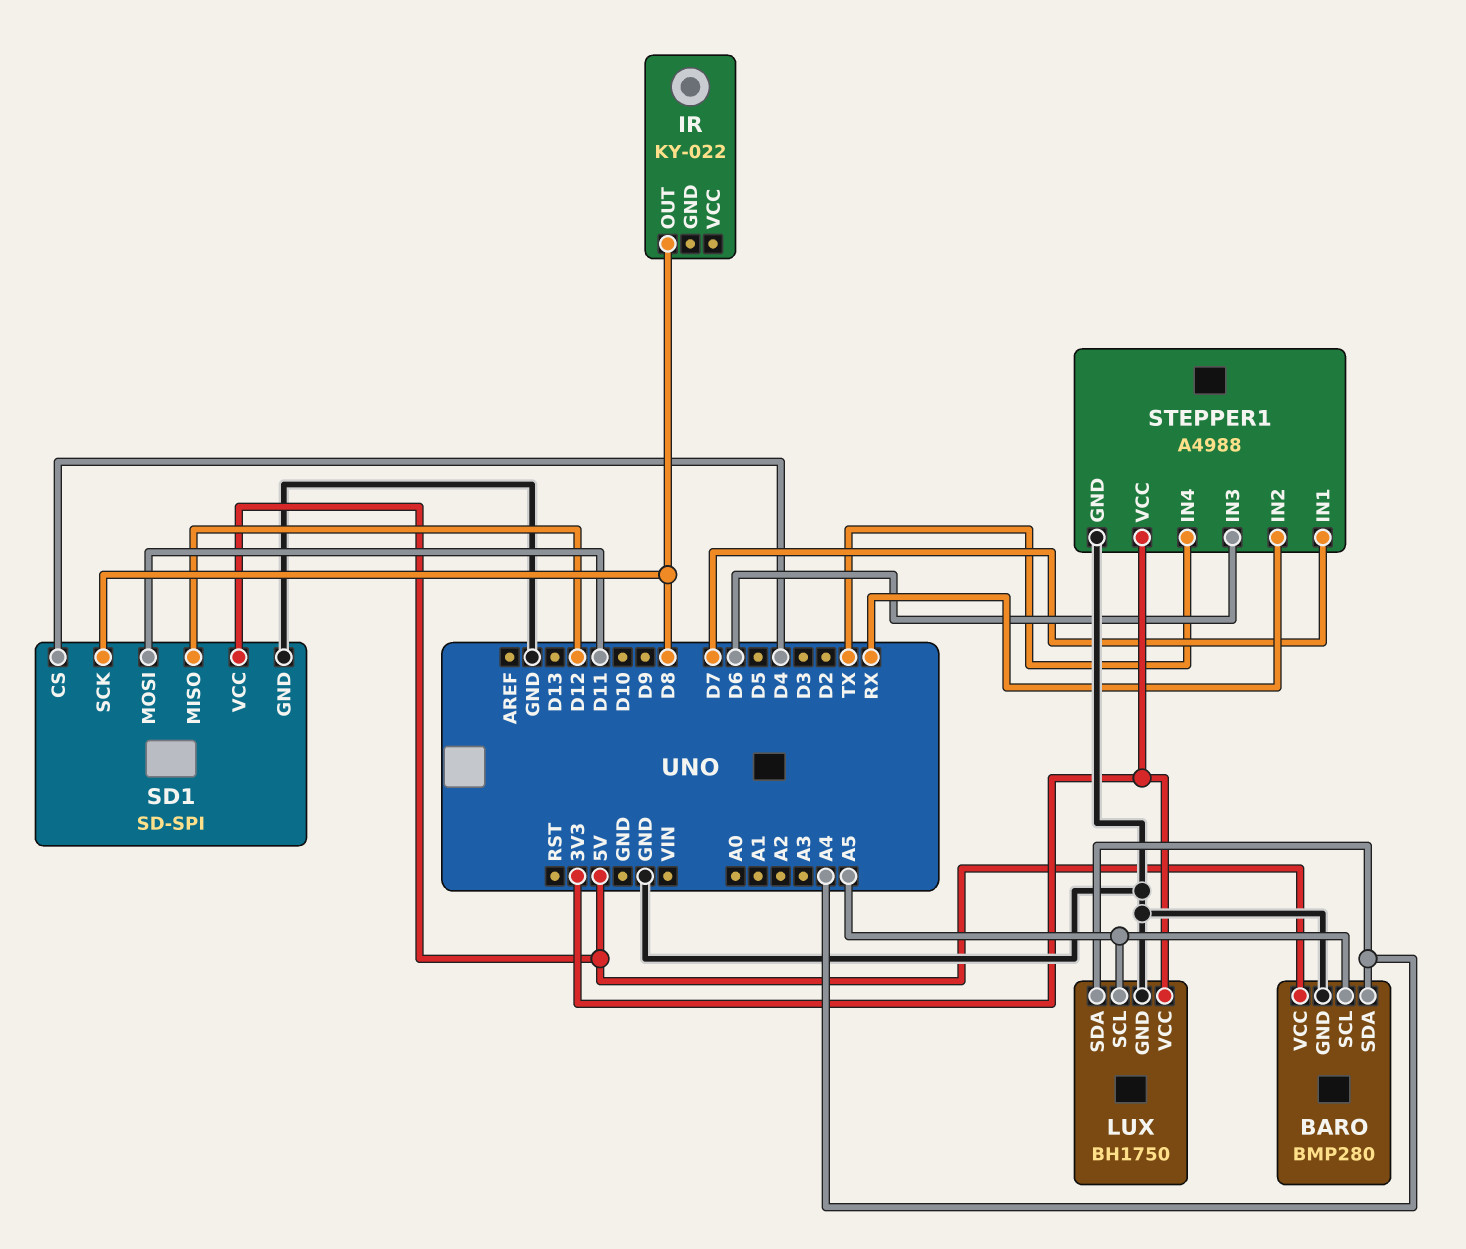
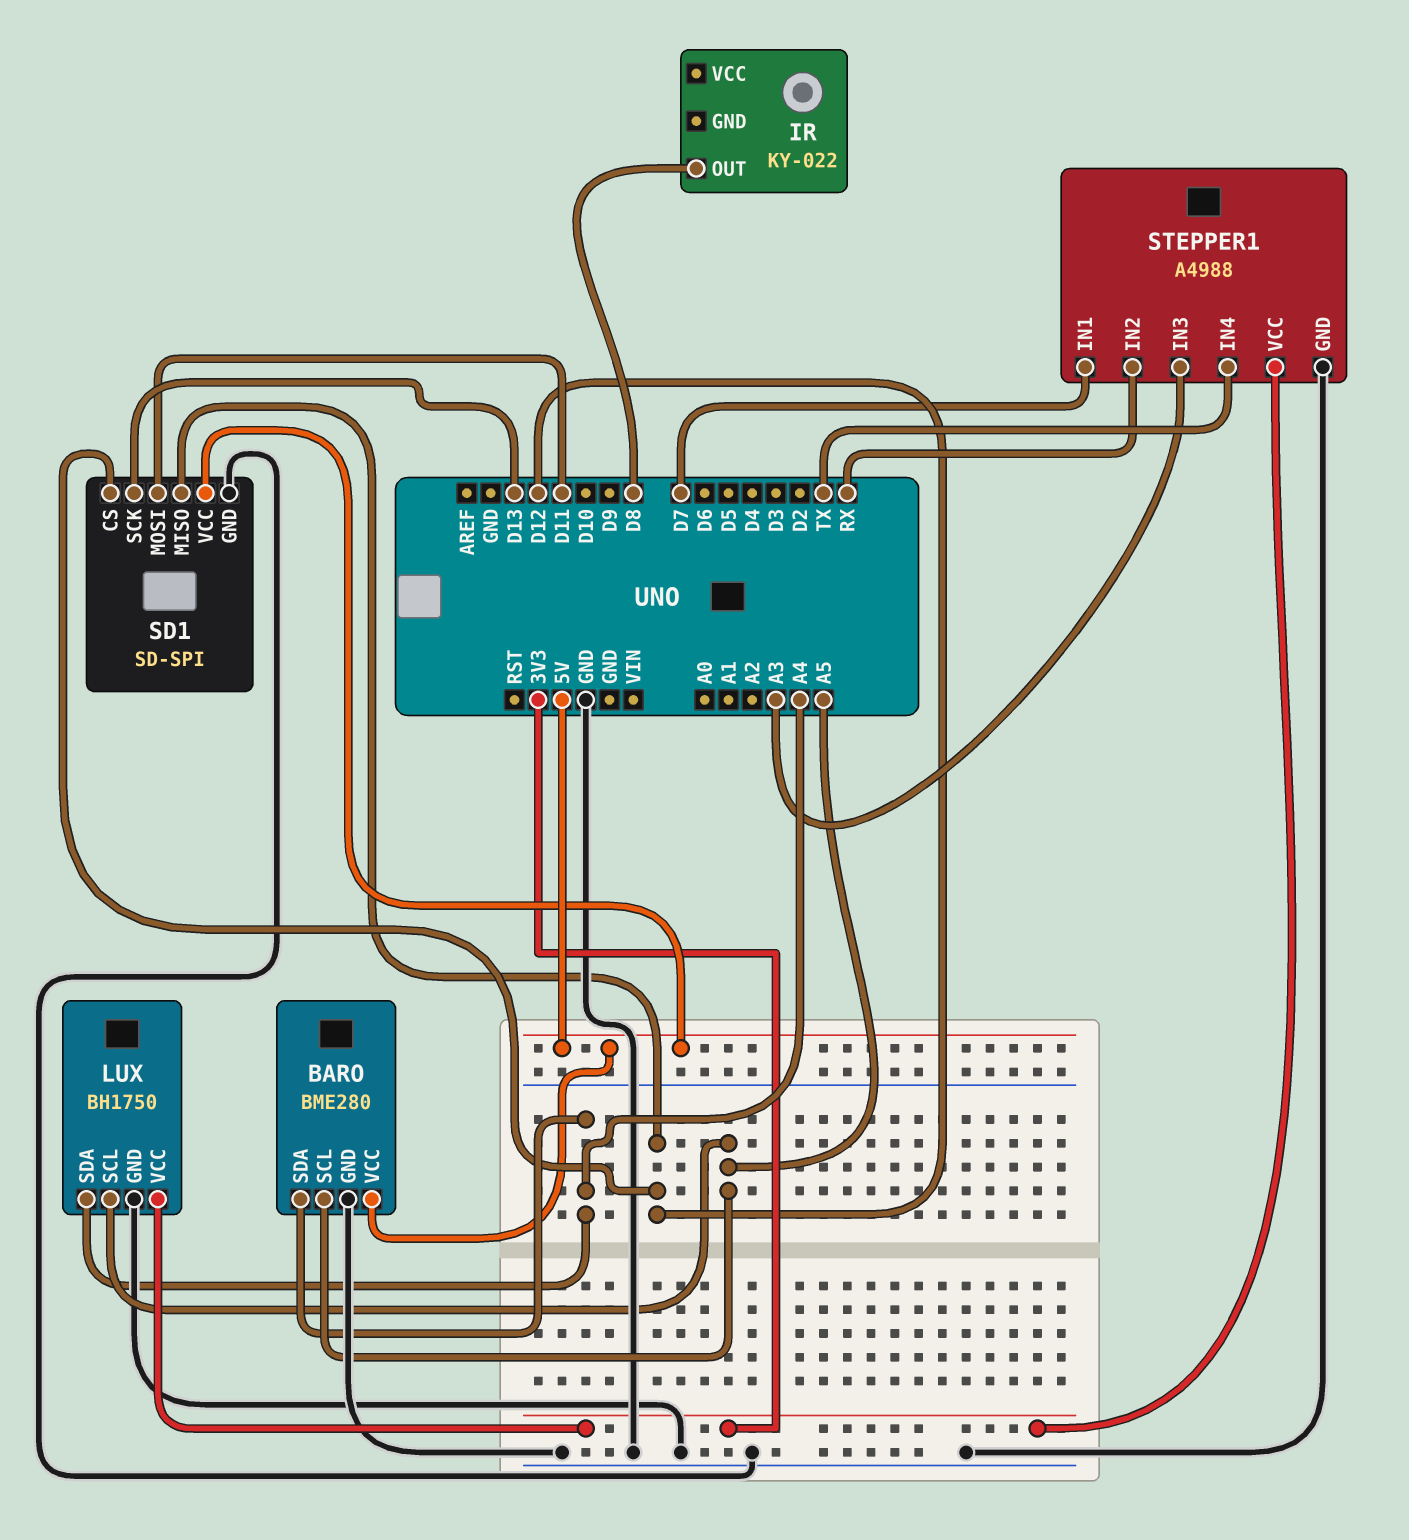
BARO: BMP280 -> BME280
SD1 pin CS: D4 -> D12
SD1 pin SCK: D8 -> D13
STEPPER1 pin IN3: D6 -> A3

